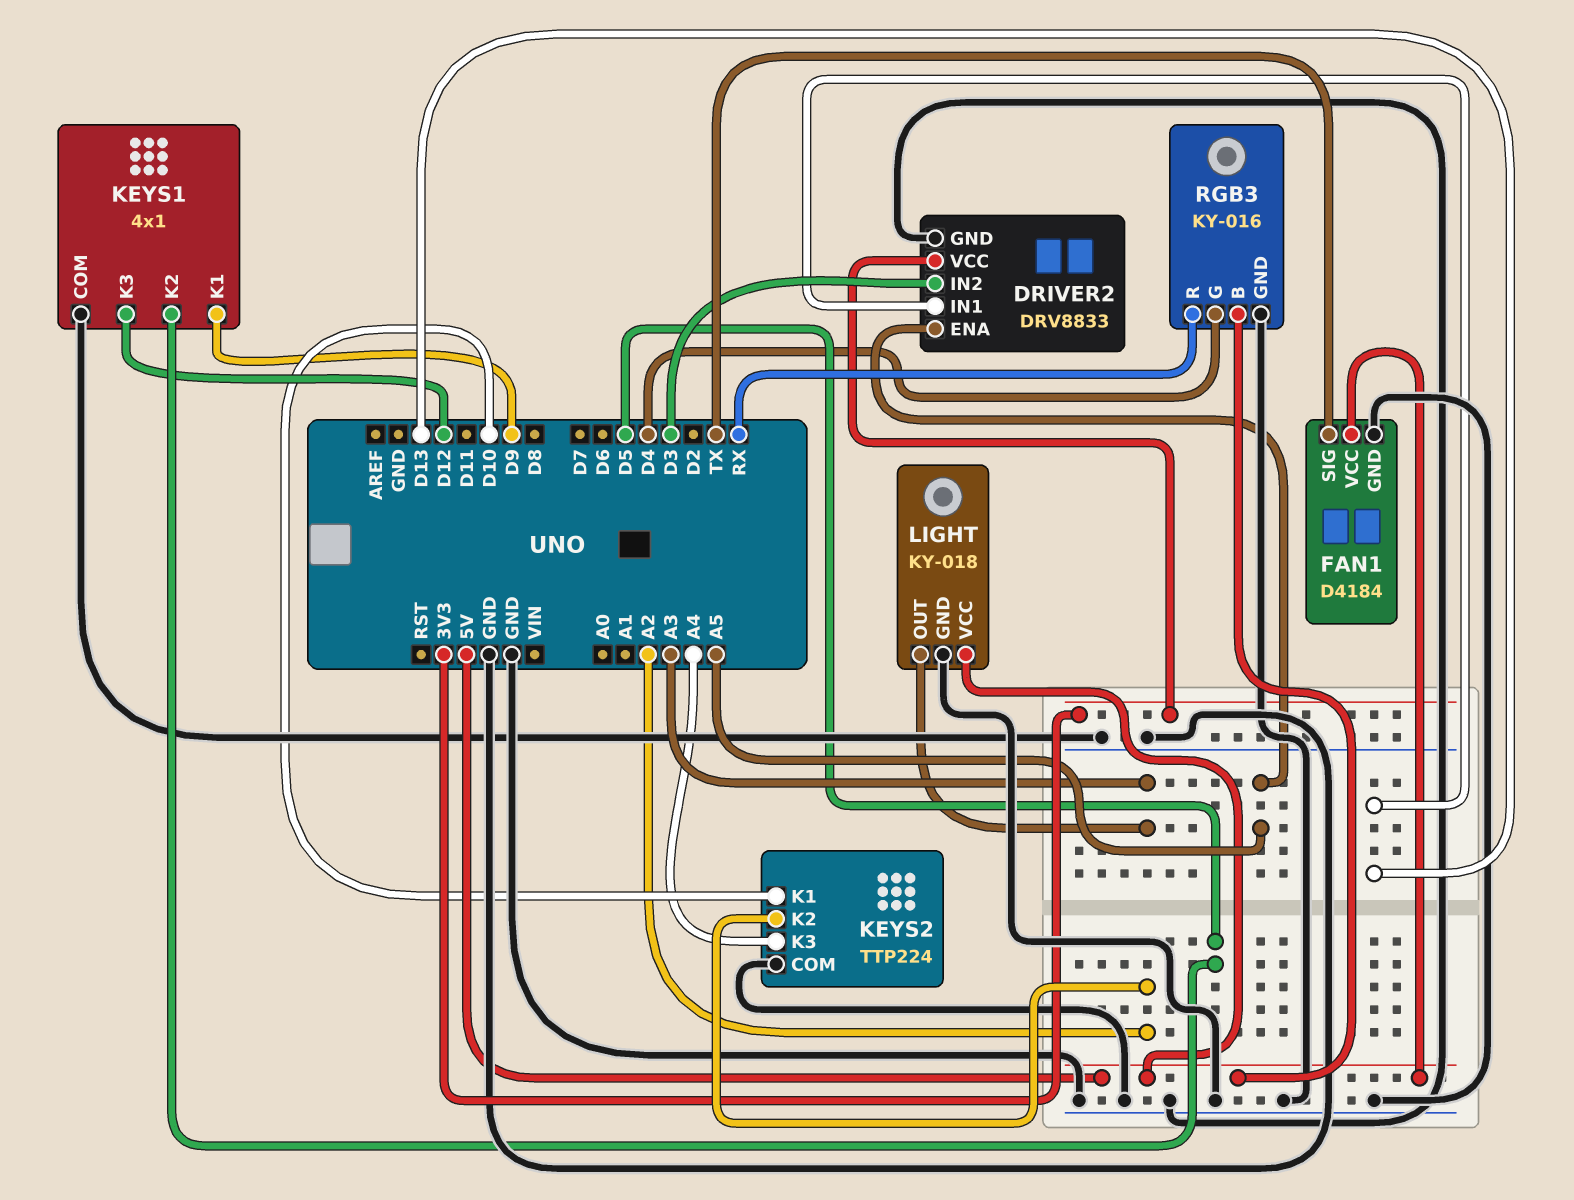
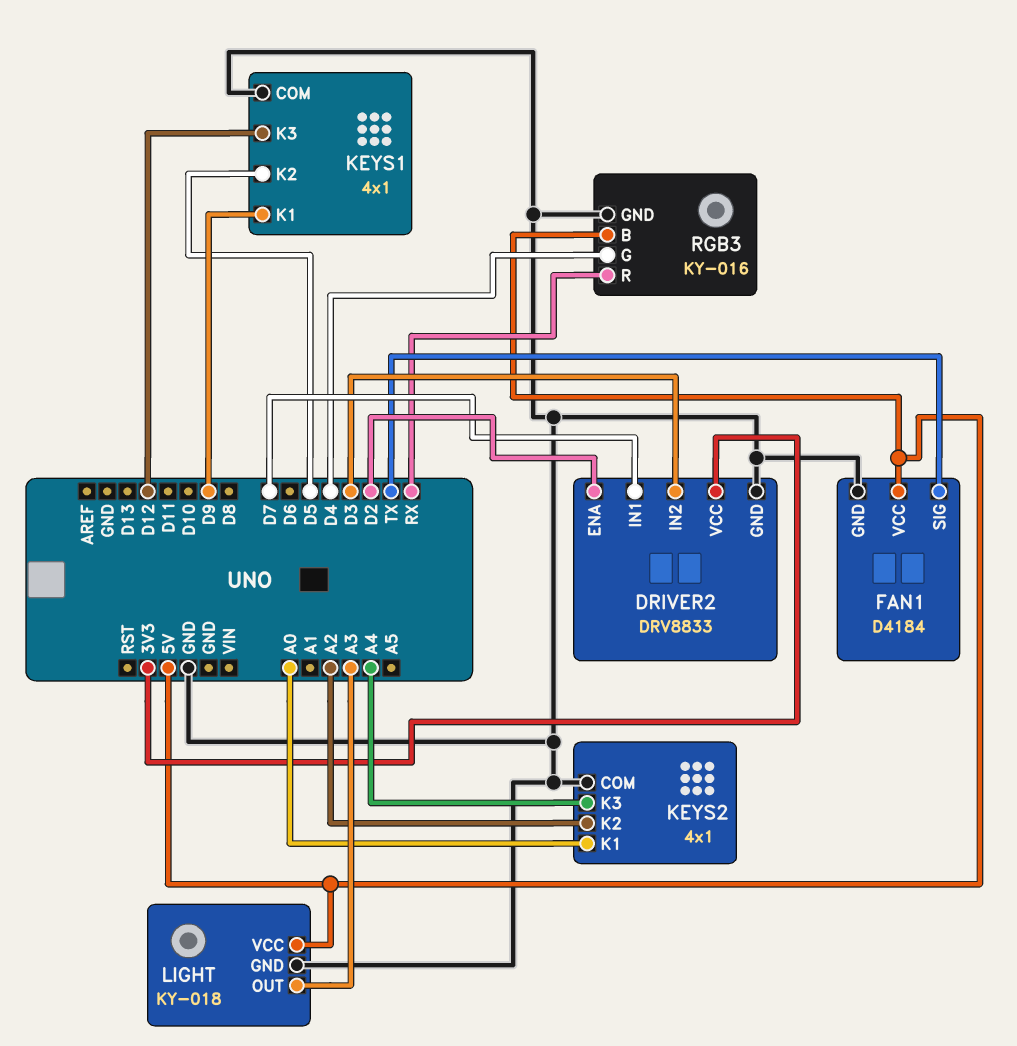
DRIVER2 pin ENA: A5 -> D2
DRIVER2 pin IN1: D13 -> D7
KEYS2: TTP224 -> 4x1
KEYS2 pin K1: D10 -> A0

